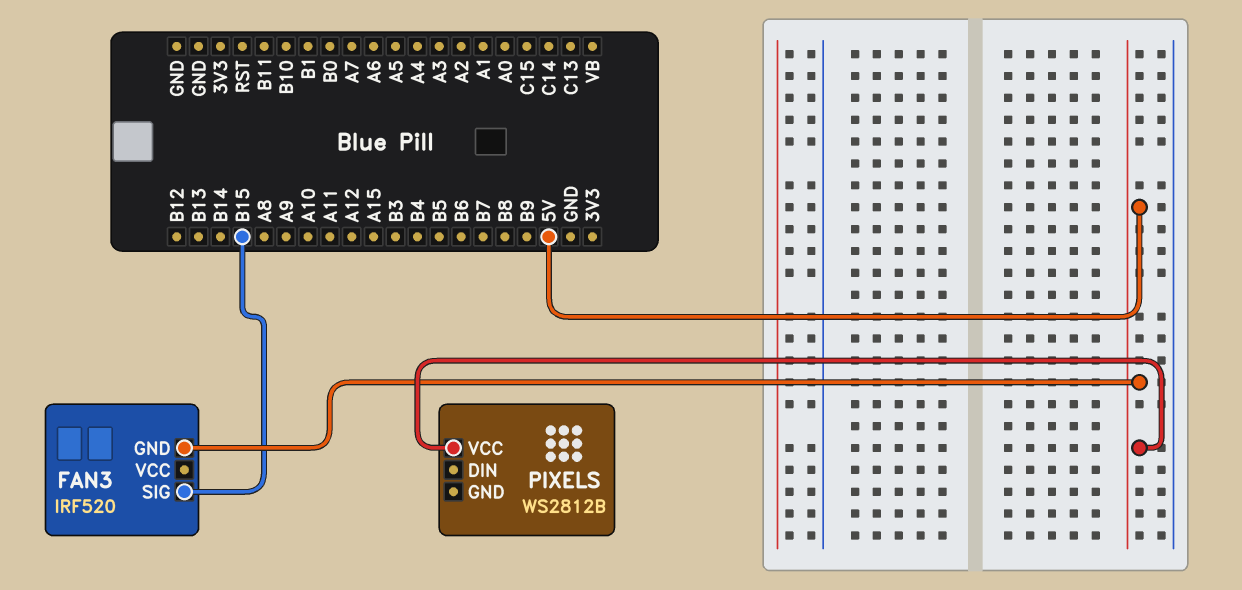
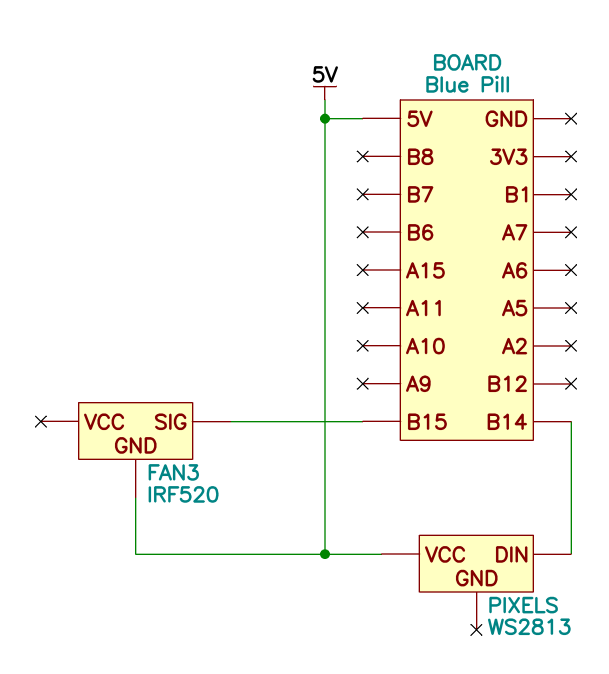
PIXELS: WS2812B -> WS2813
PIXELS pin DIN: none -> B14

